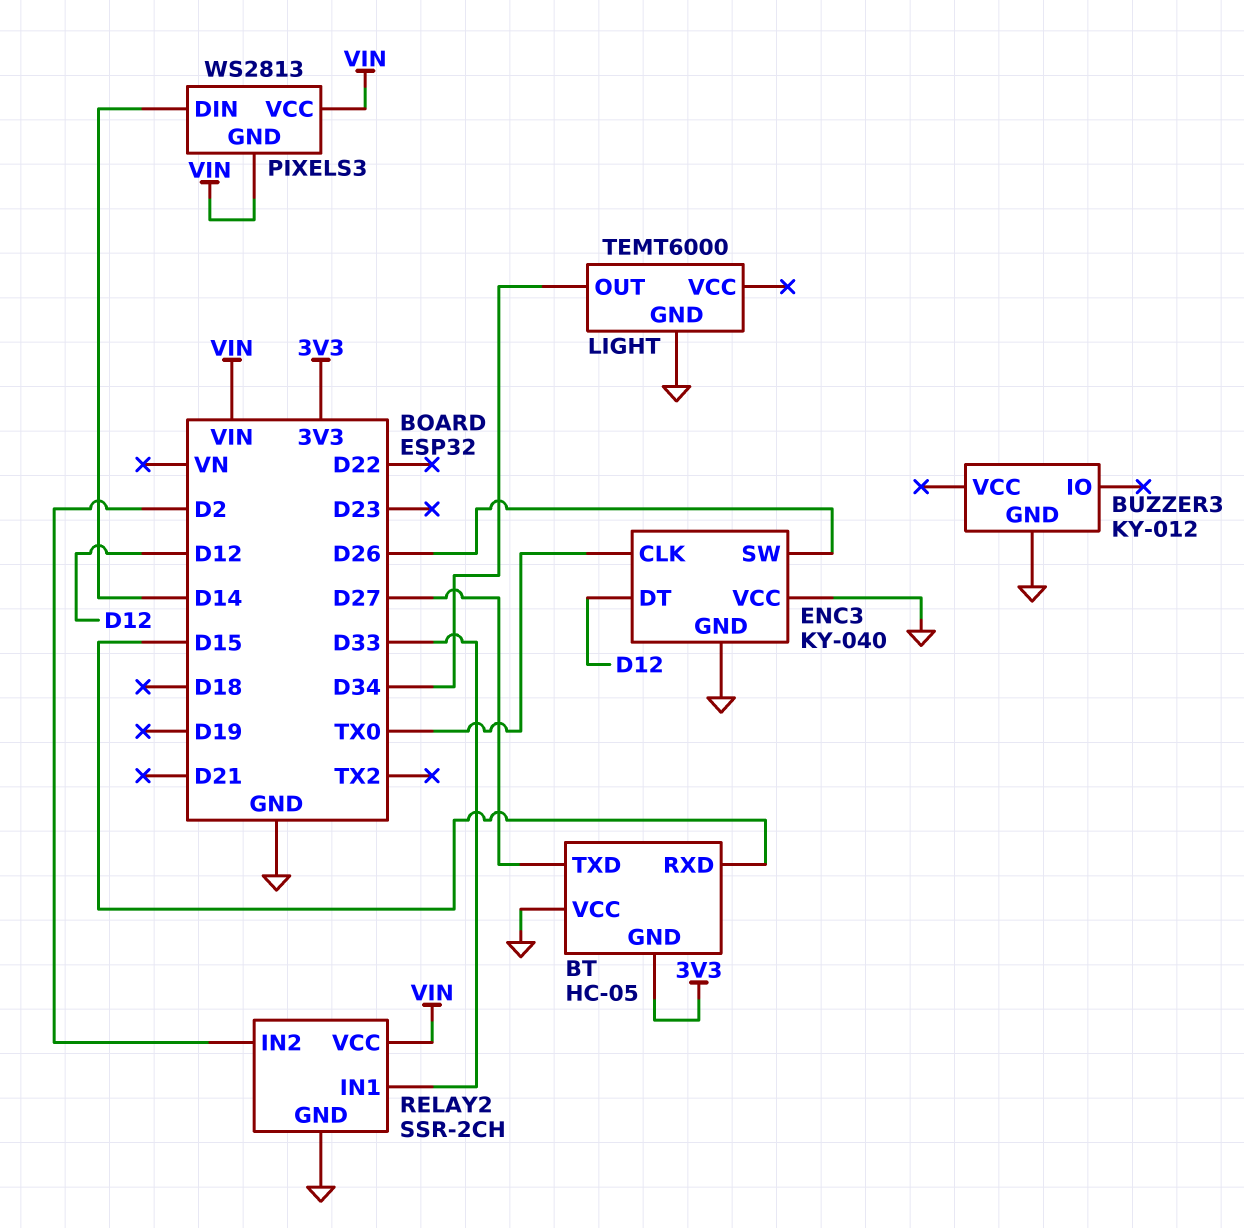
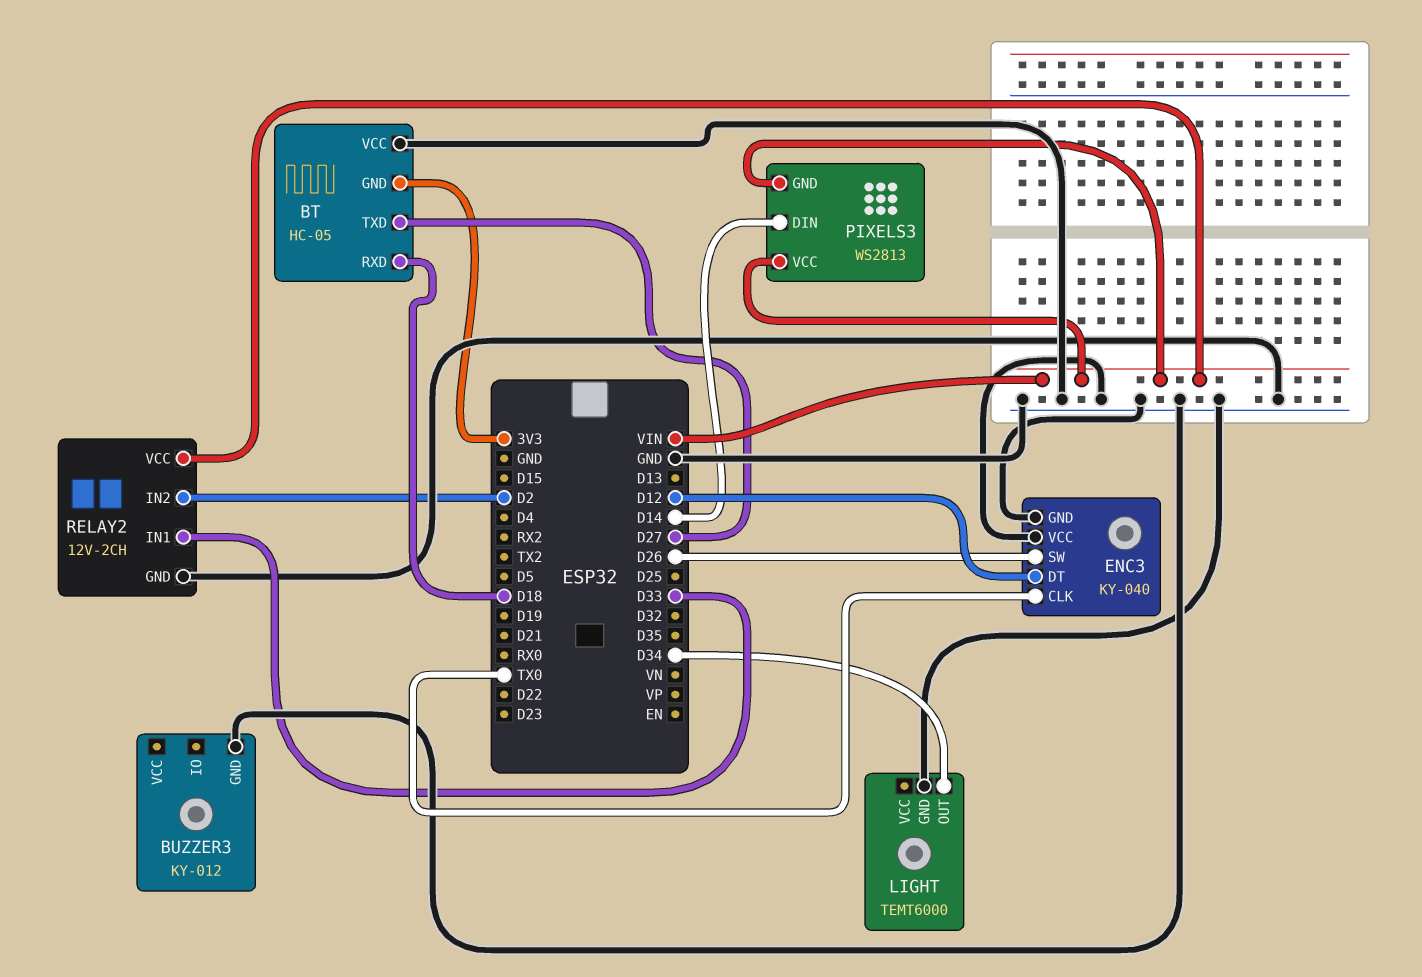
BT pin RXD: D15 -> D18
RELAY2: SSR-2CH -> 12V-2CH

